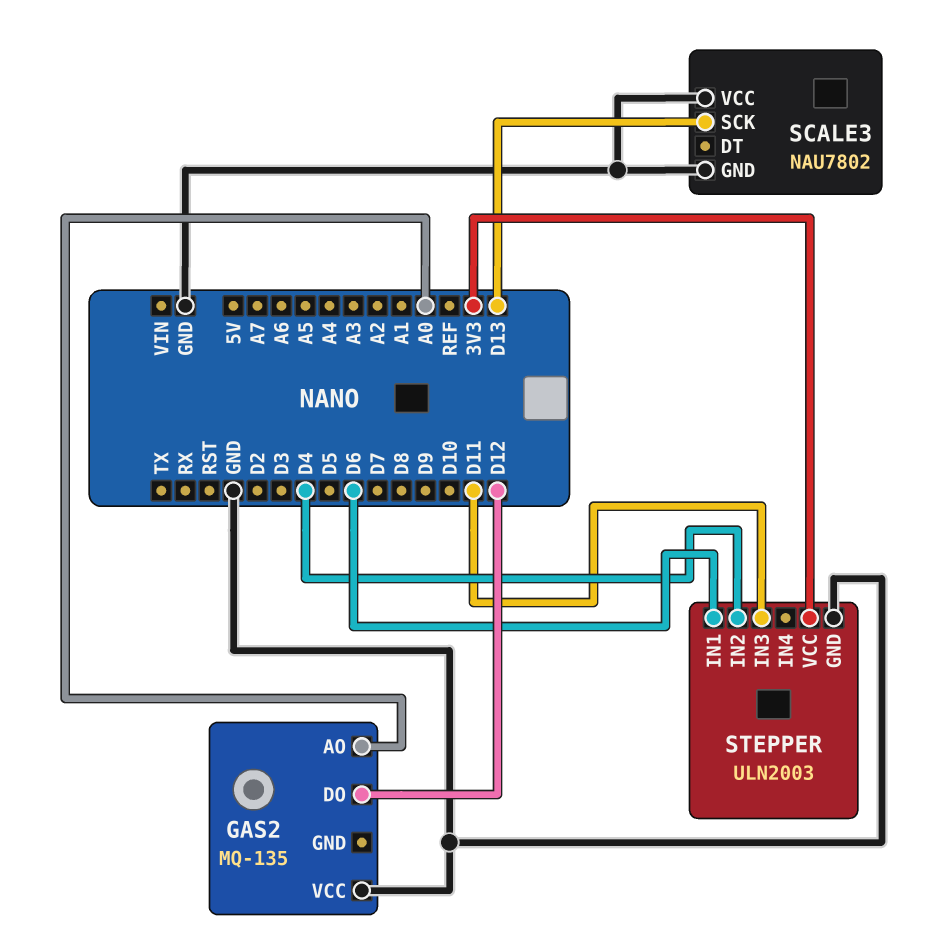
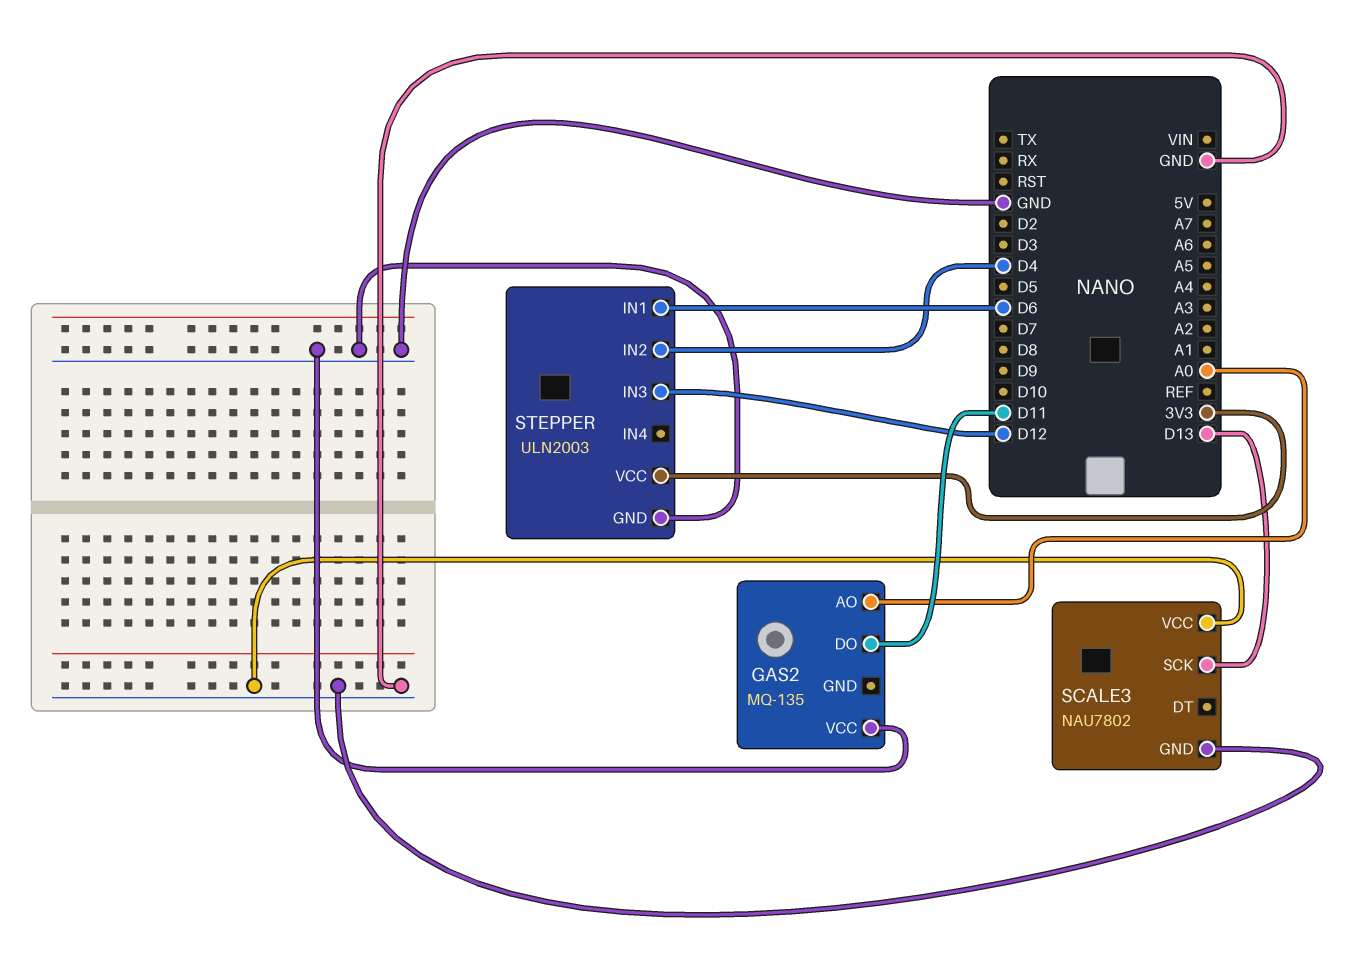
GAS2 pin DO: D12 -> D11
STEPPER pin IN3: D11 -> D12

